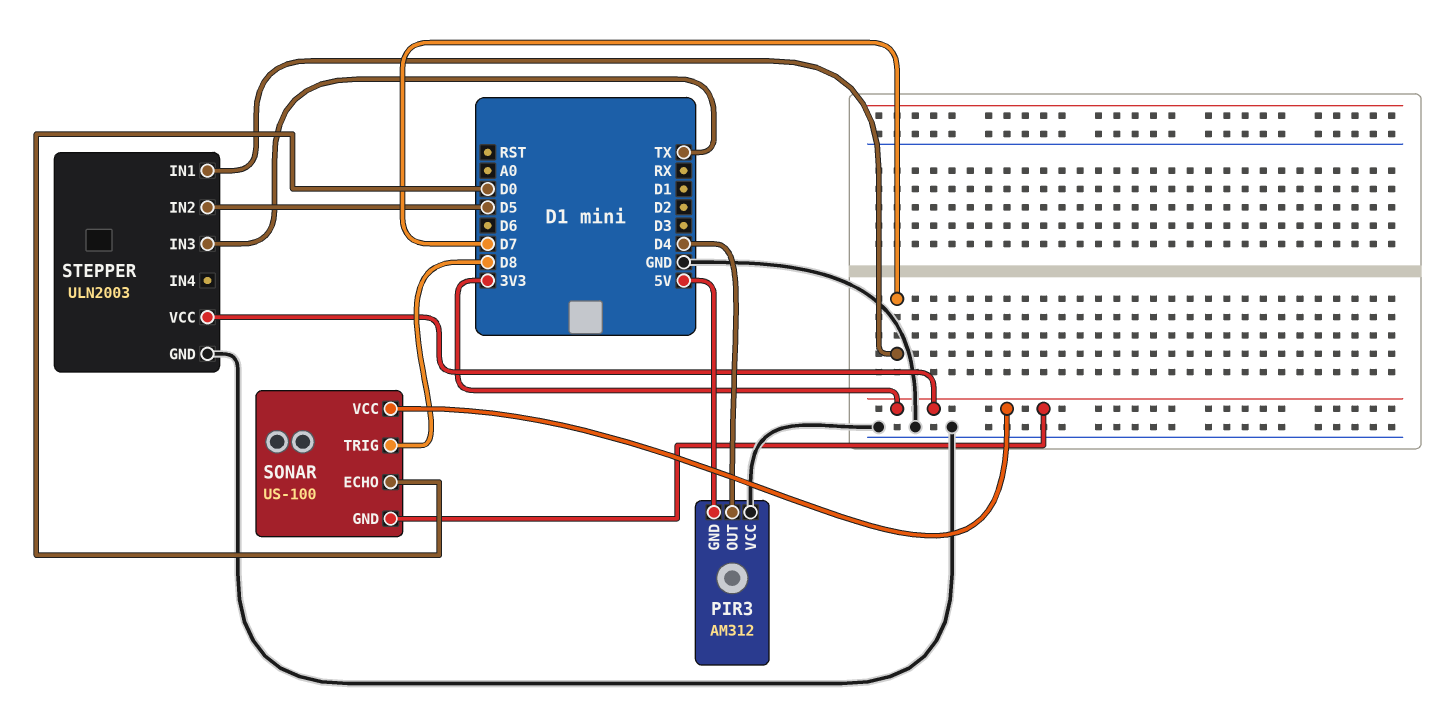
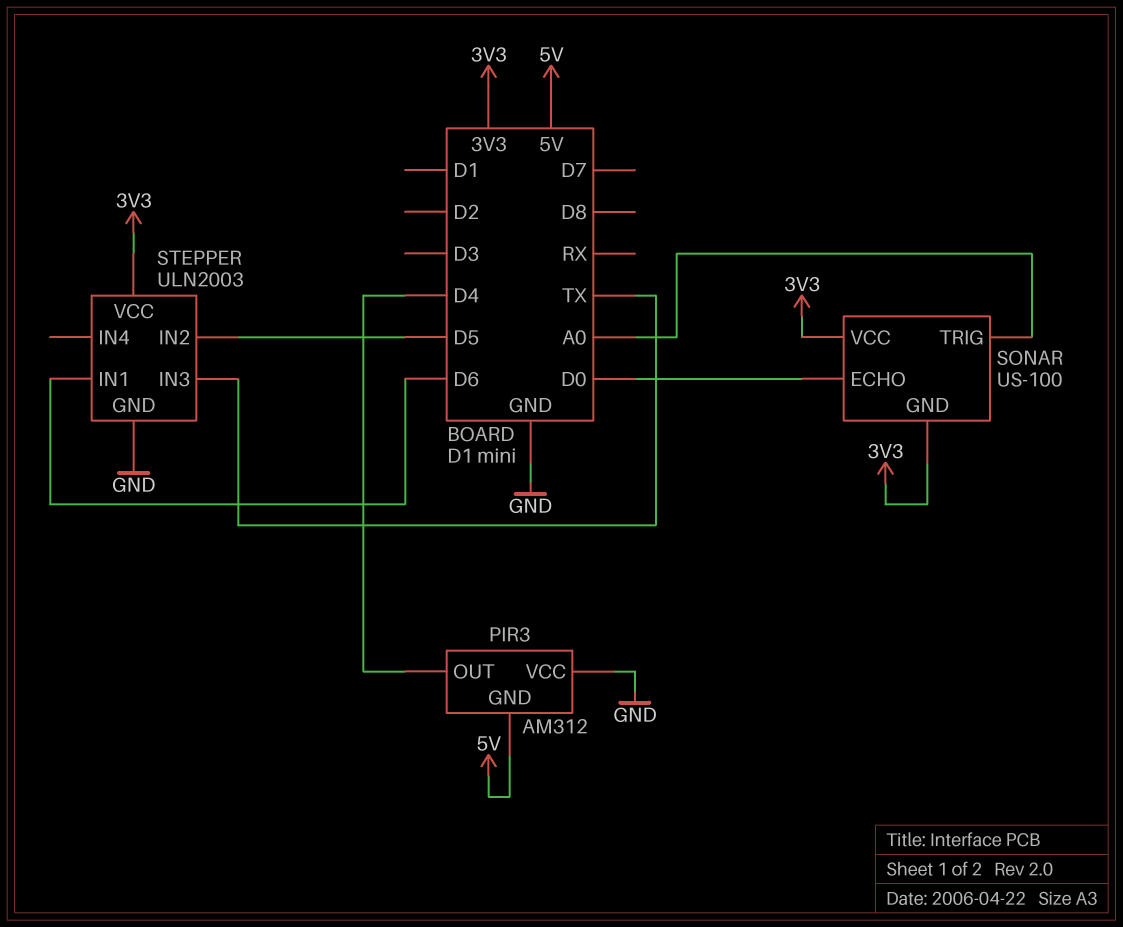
SONAR pin TRIG: D8 -> A0
STEPPER pin IN1: D7 -> D6

